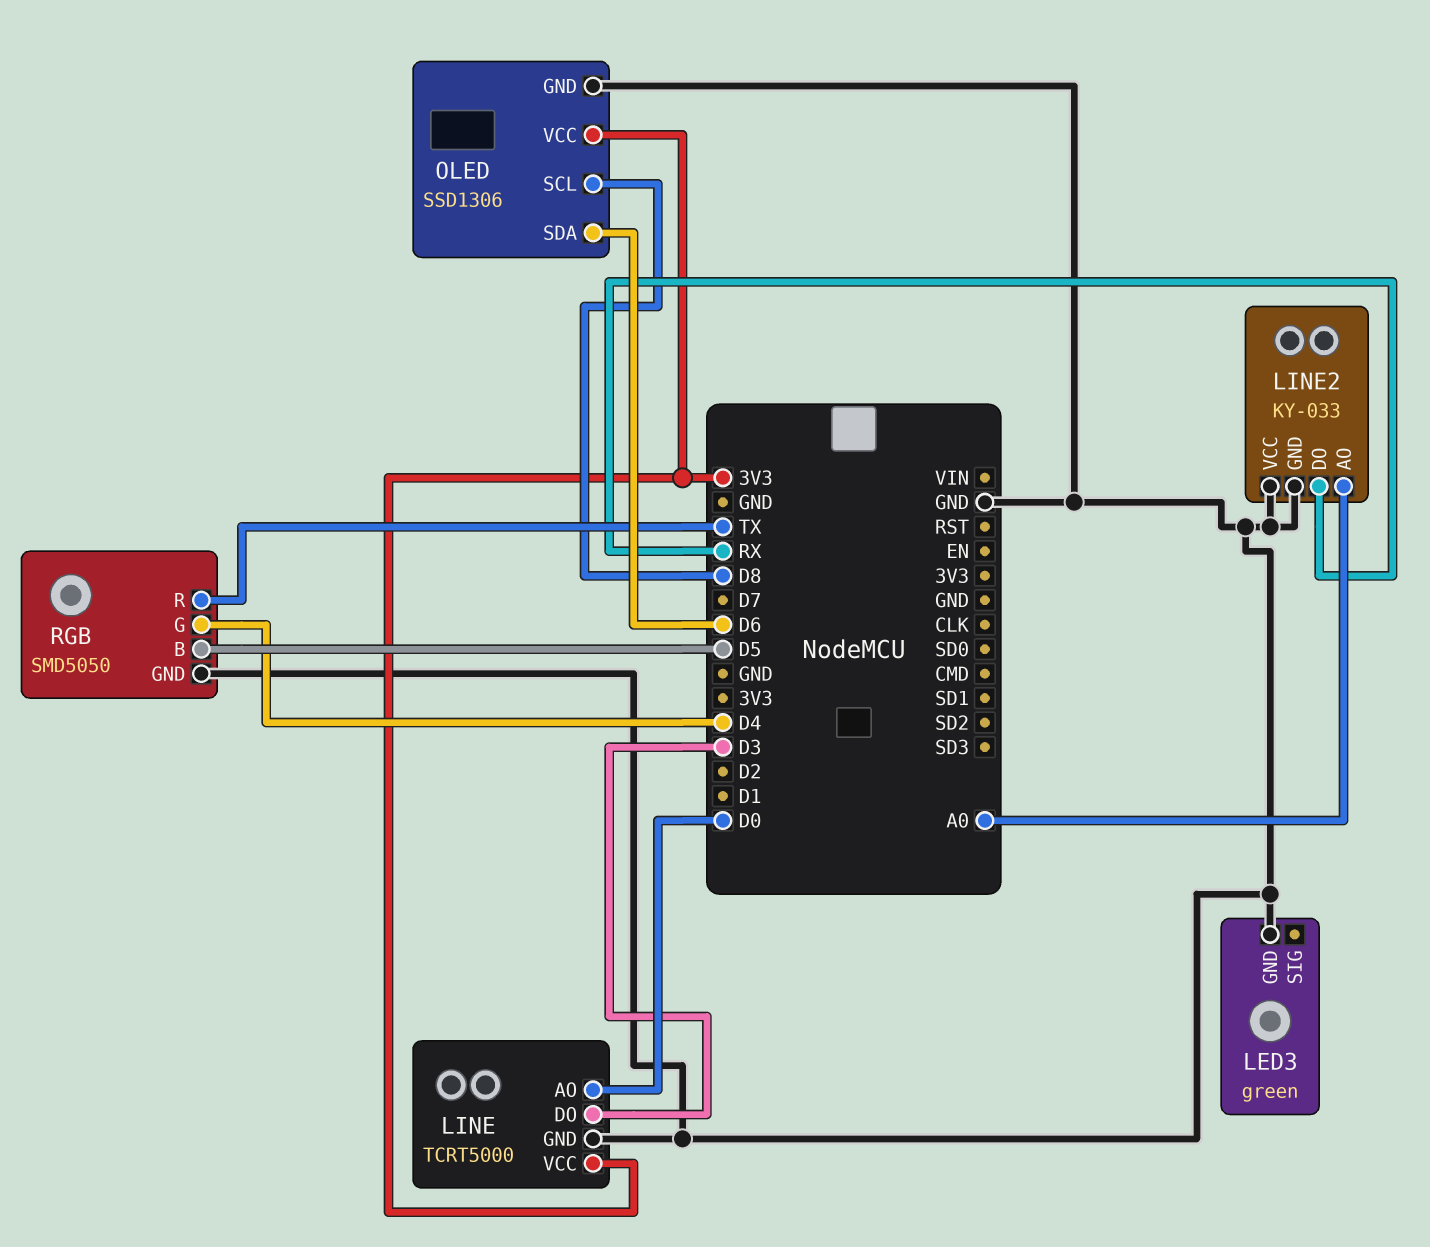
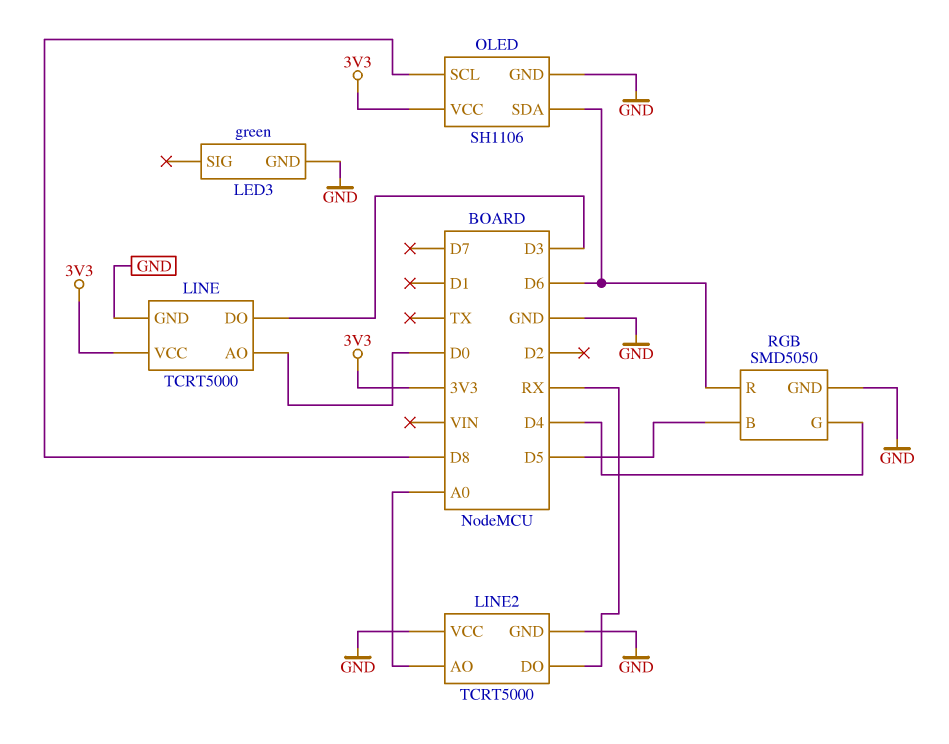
LINE2: KY-033 -> TCRT5000
OLED: SSD1306 -> SH1106
RGB pin R: TX -> D6

